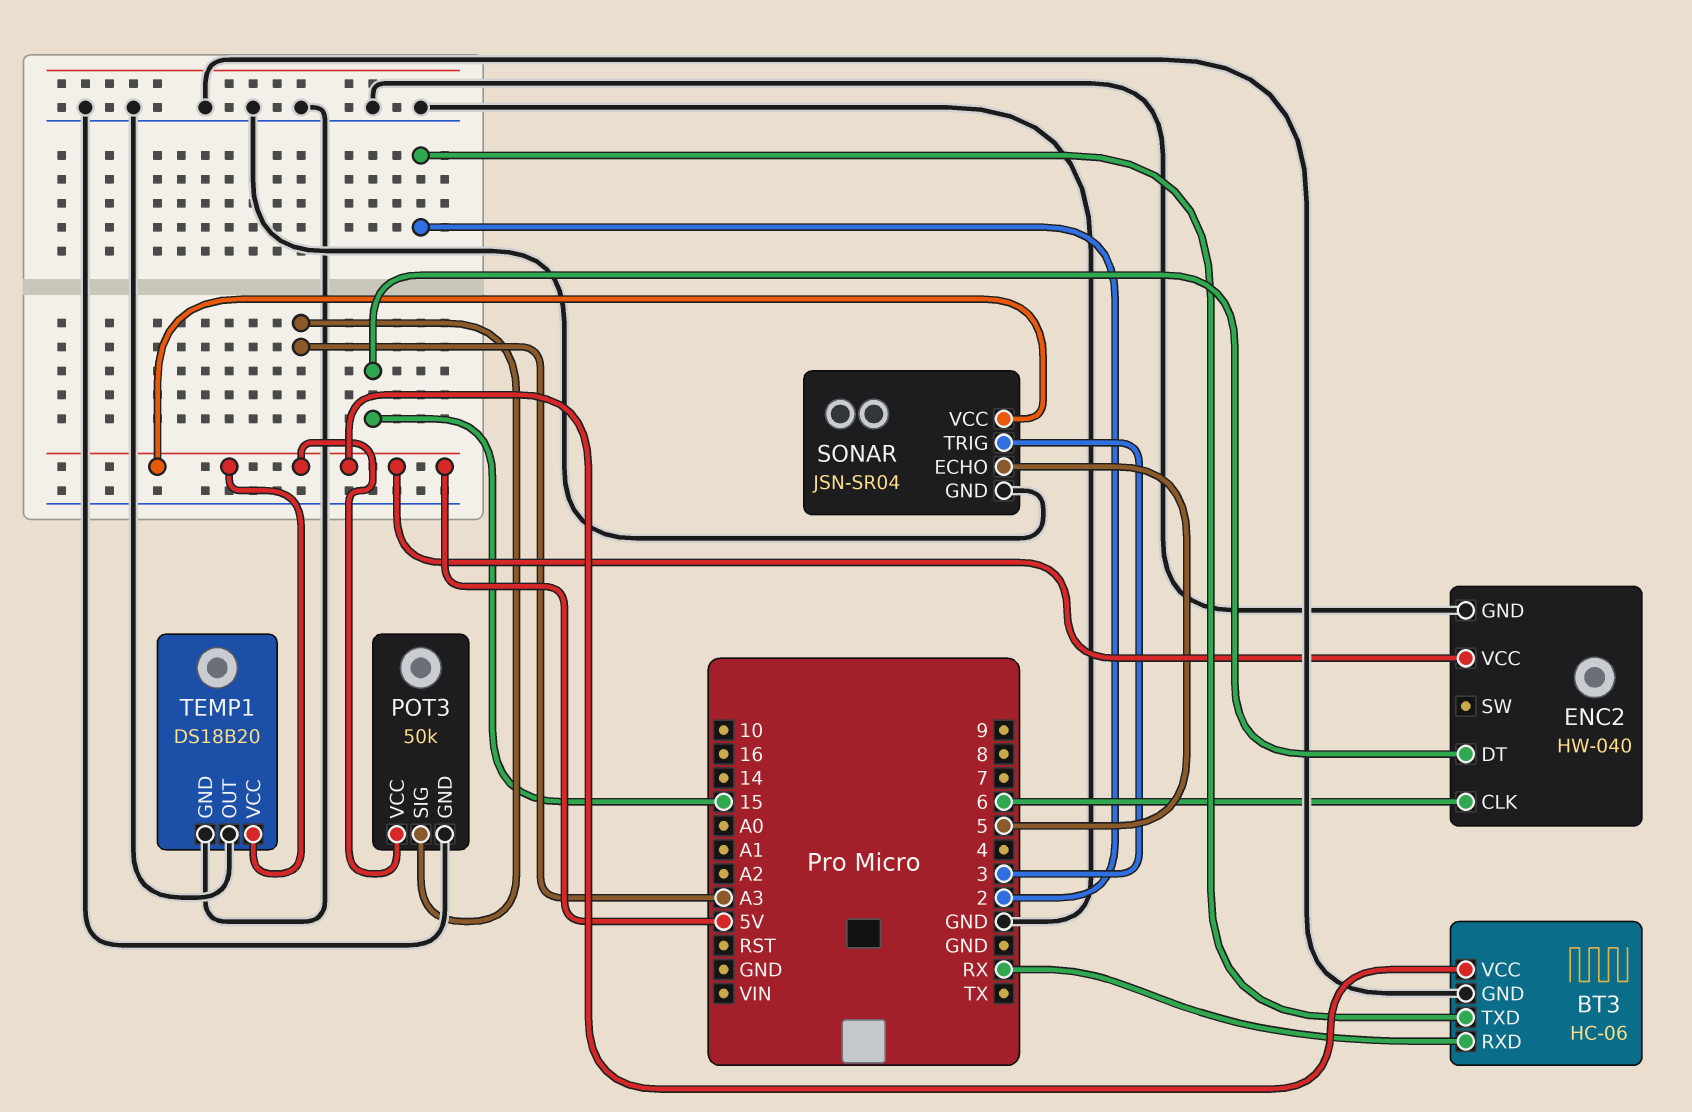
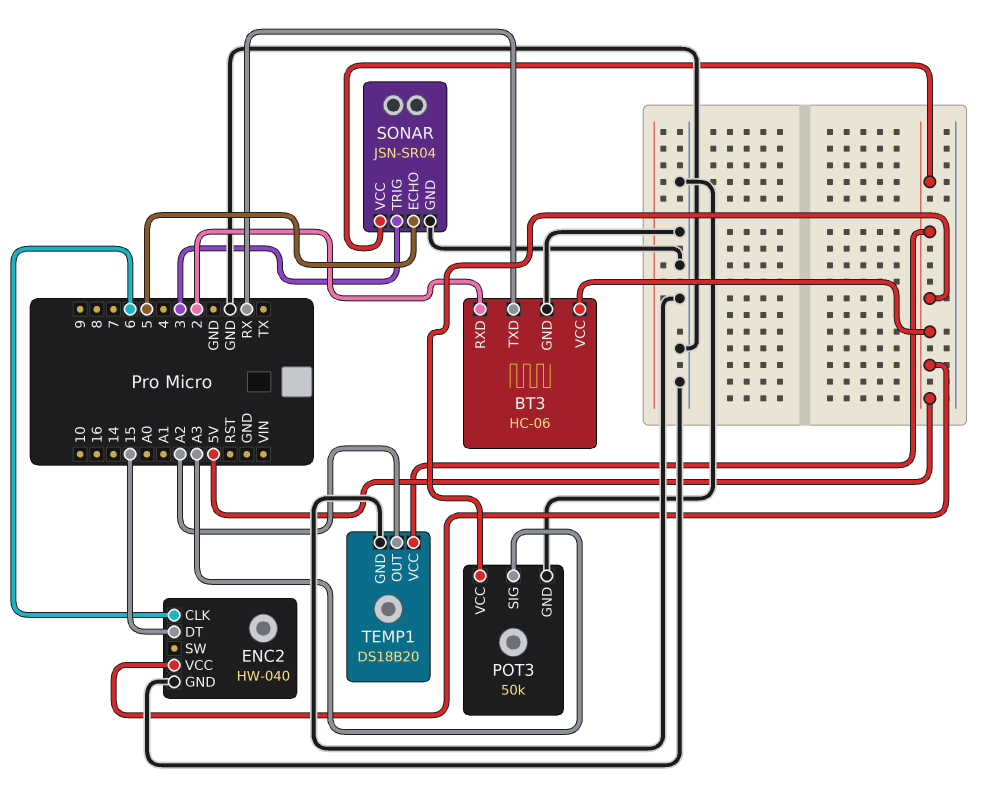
BT3 pin RXD: RX -> 2
BT3 pin TXD: 2 -> RX
TEMP1 pin OUT: GND -> A2

